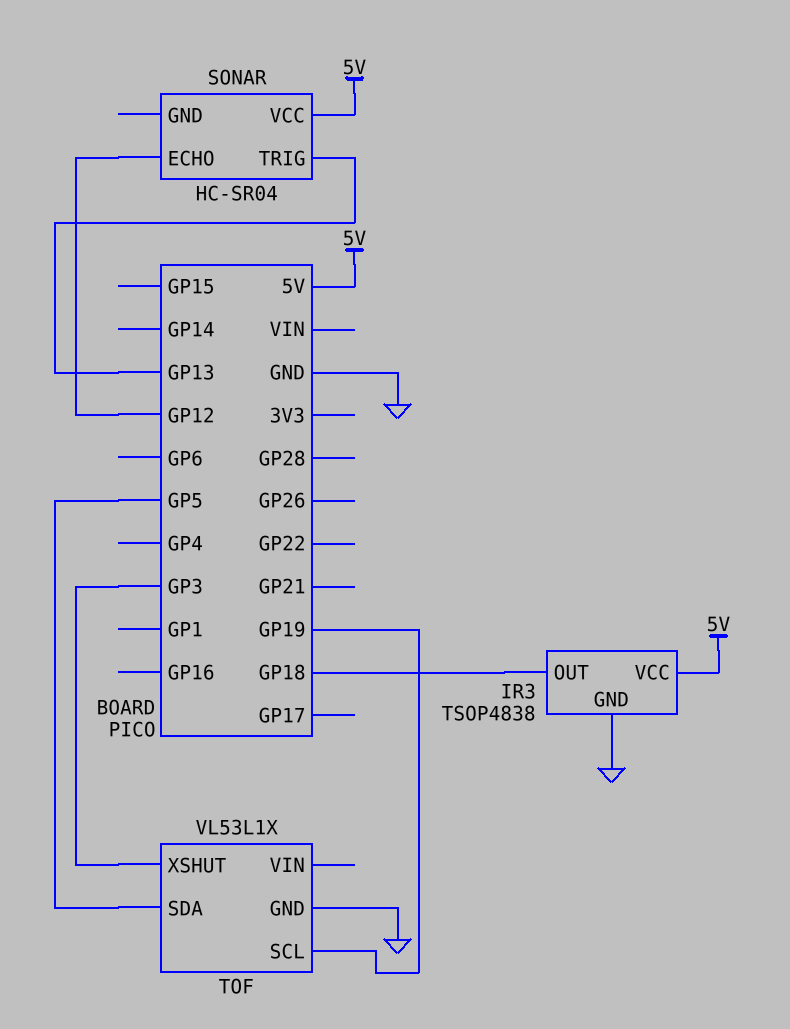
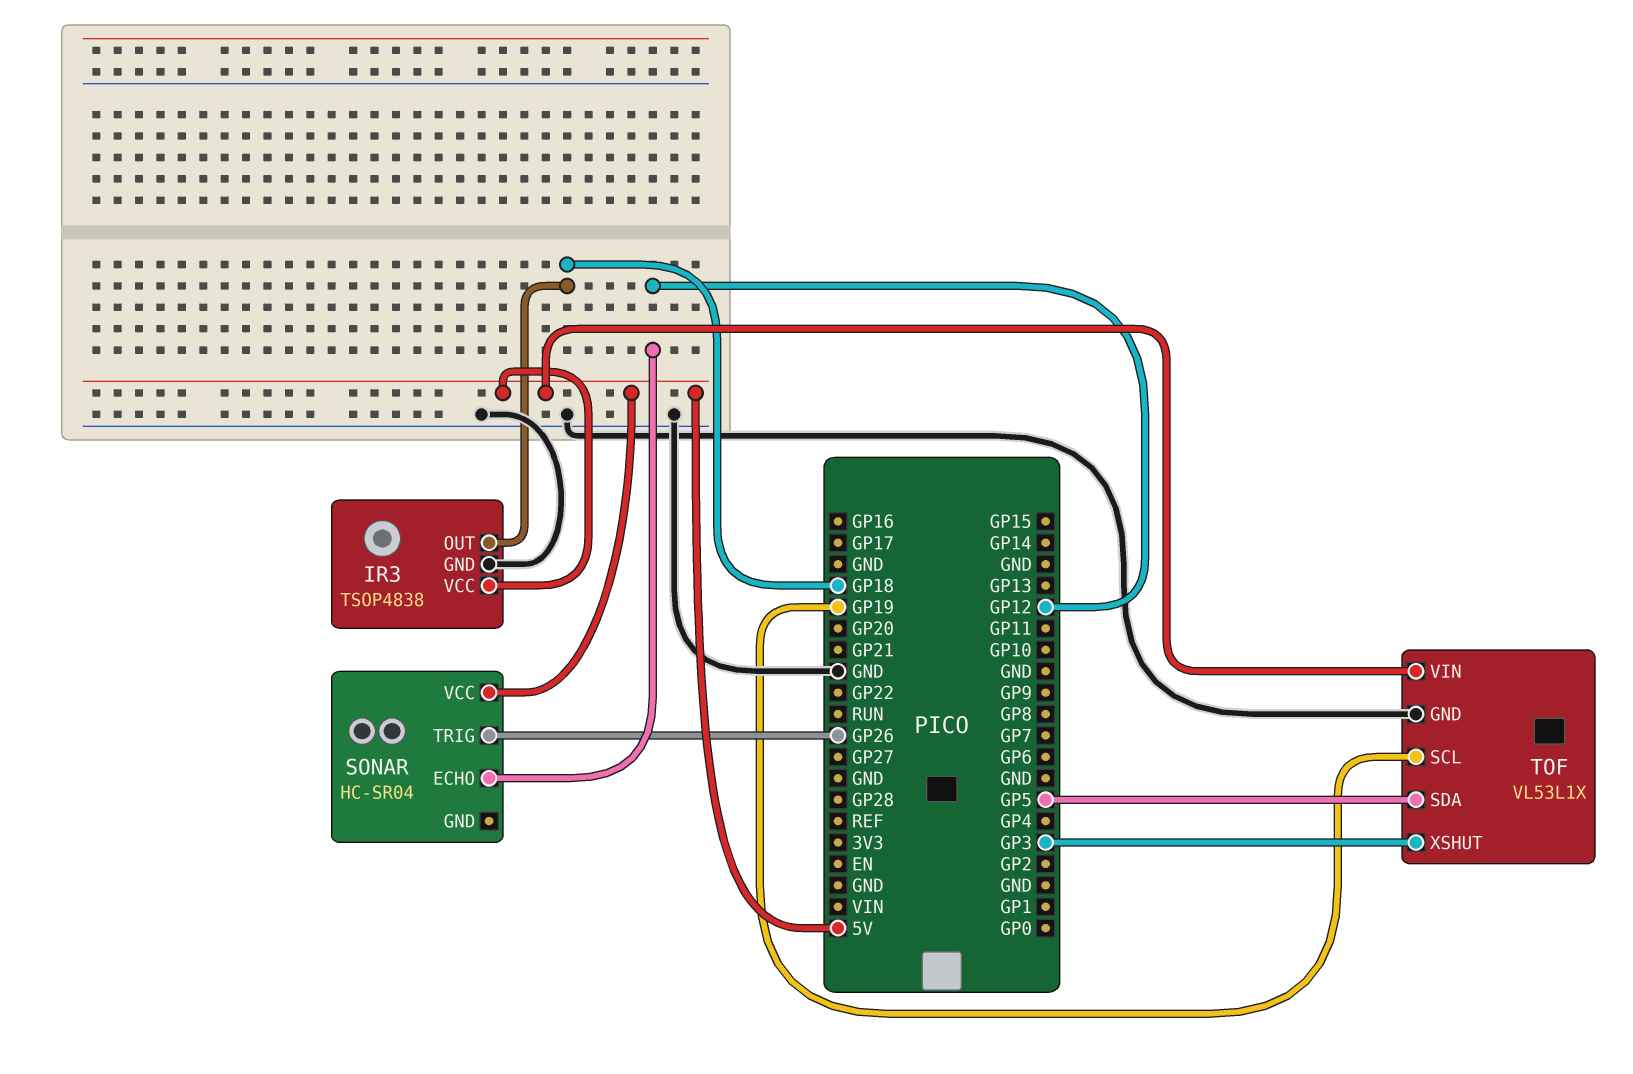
SONAR pin TRIG: GP13 -> GP26
TOF pin VIN: none -> 5V

